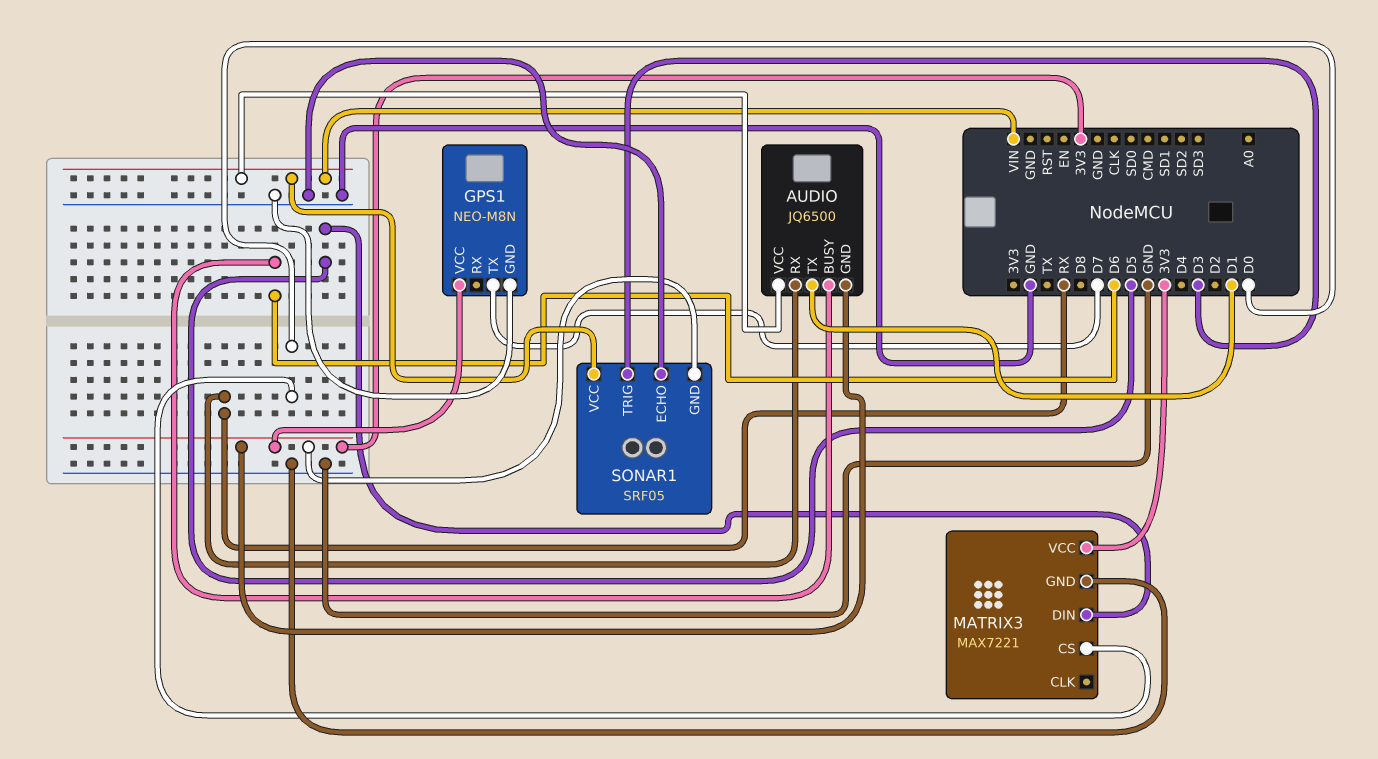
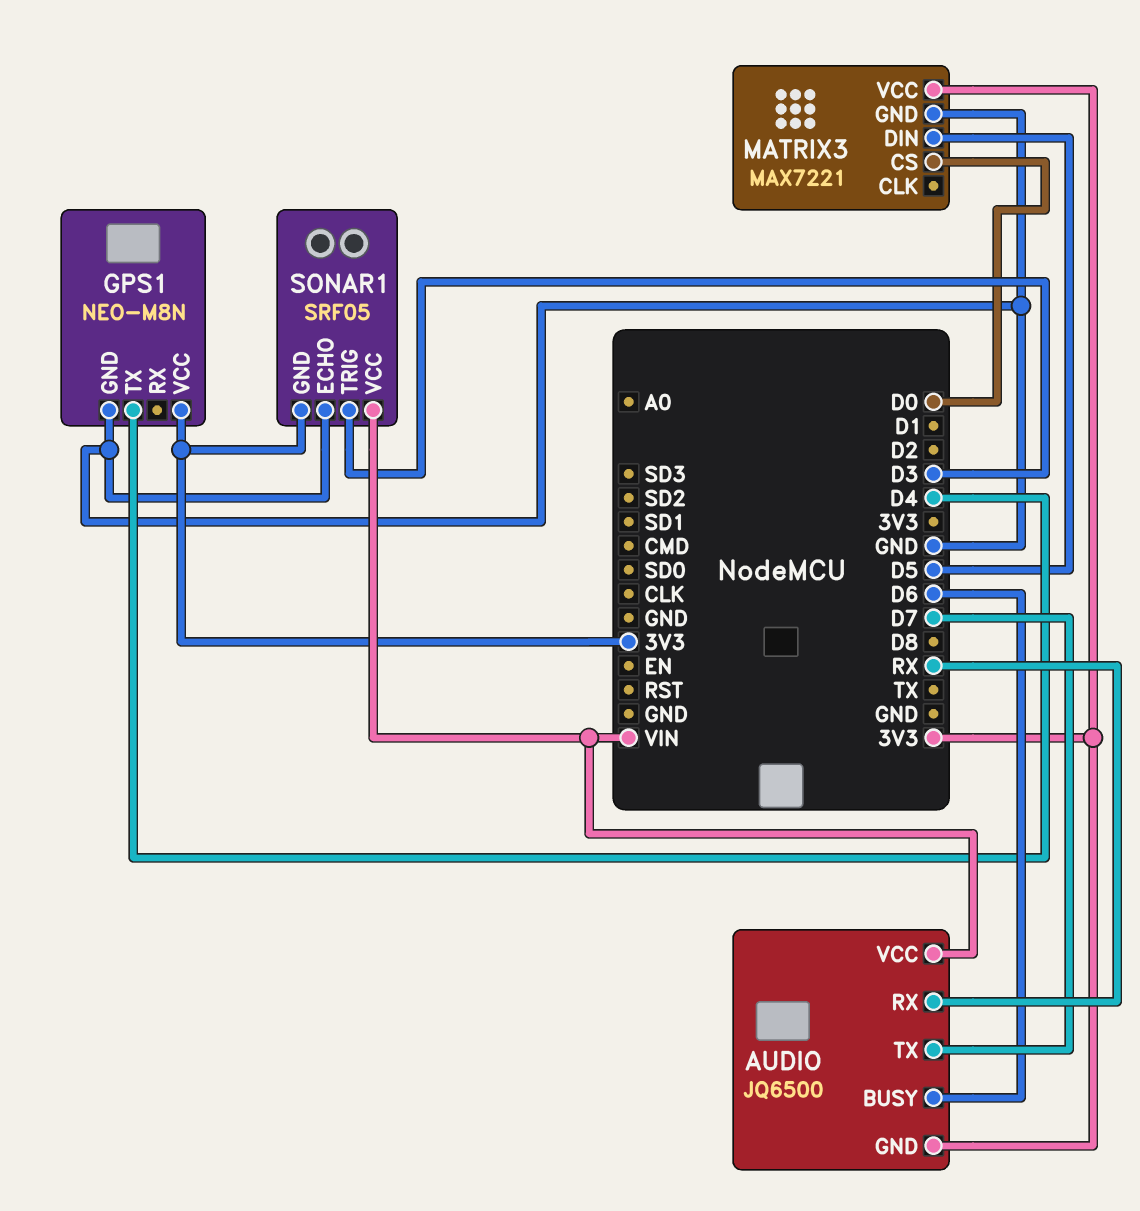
AUDIO pin TX: D1 -> D7
GPS1 pin TX: D7 -> D4

